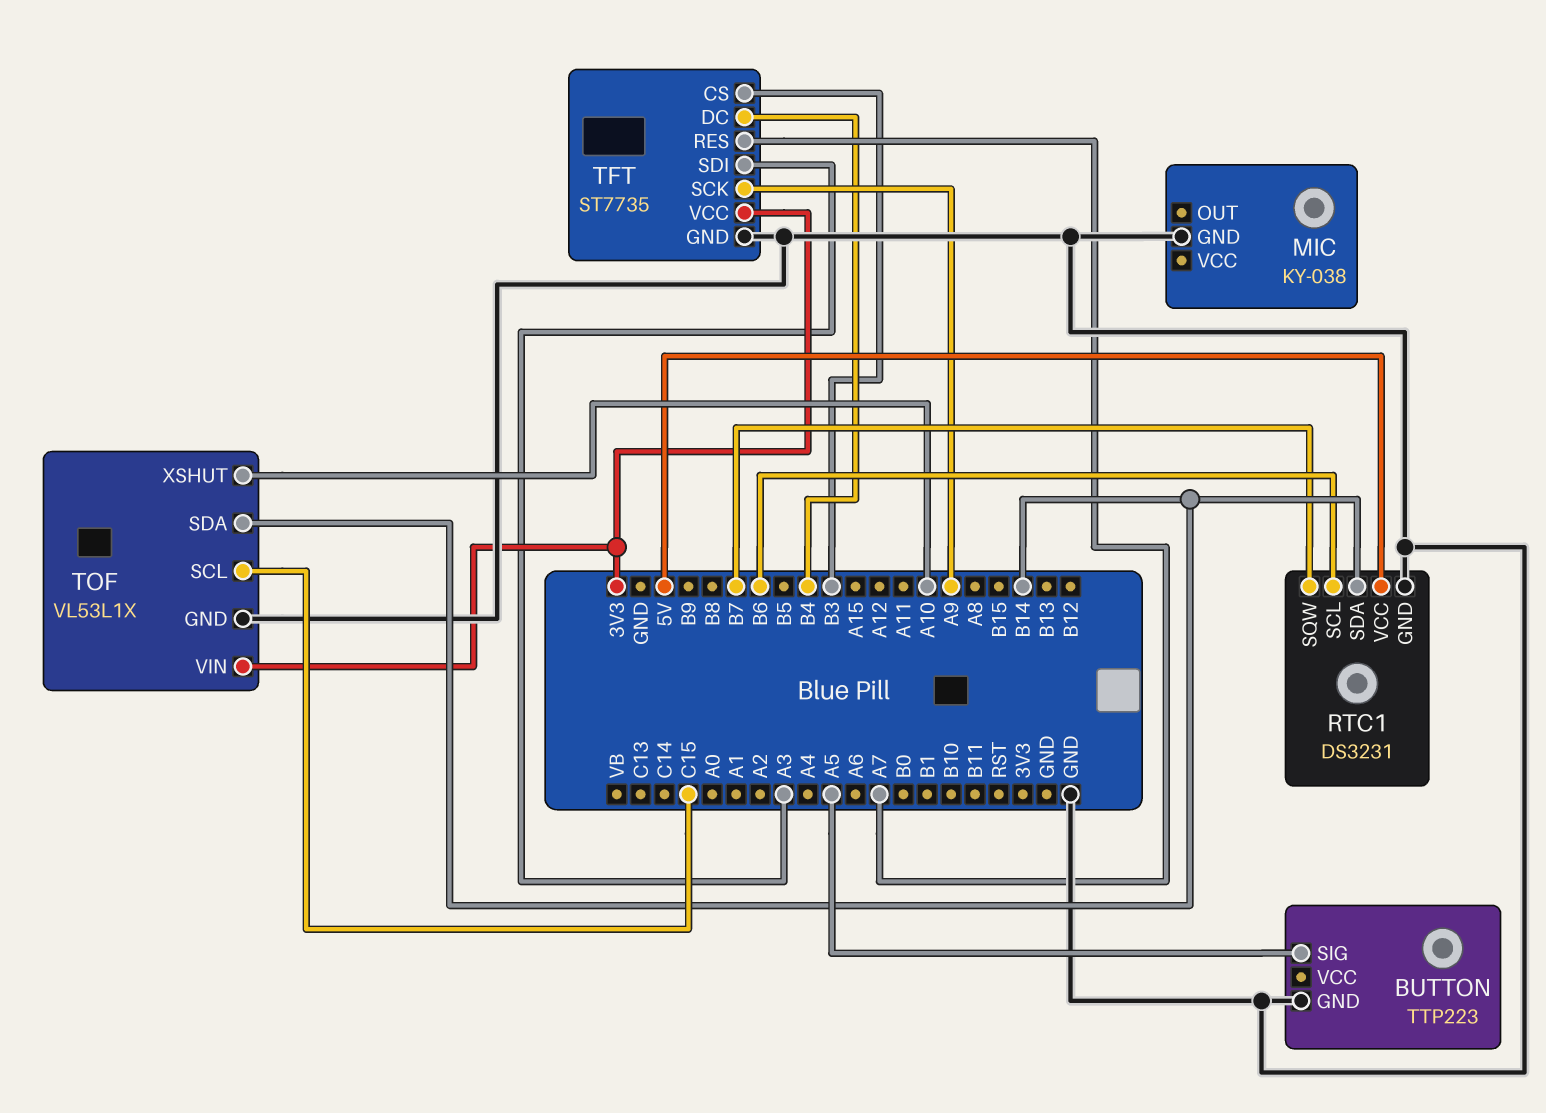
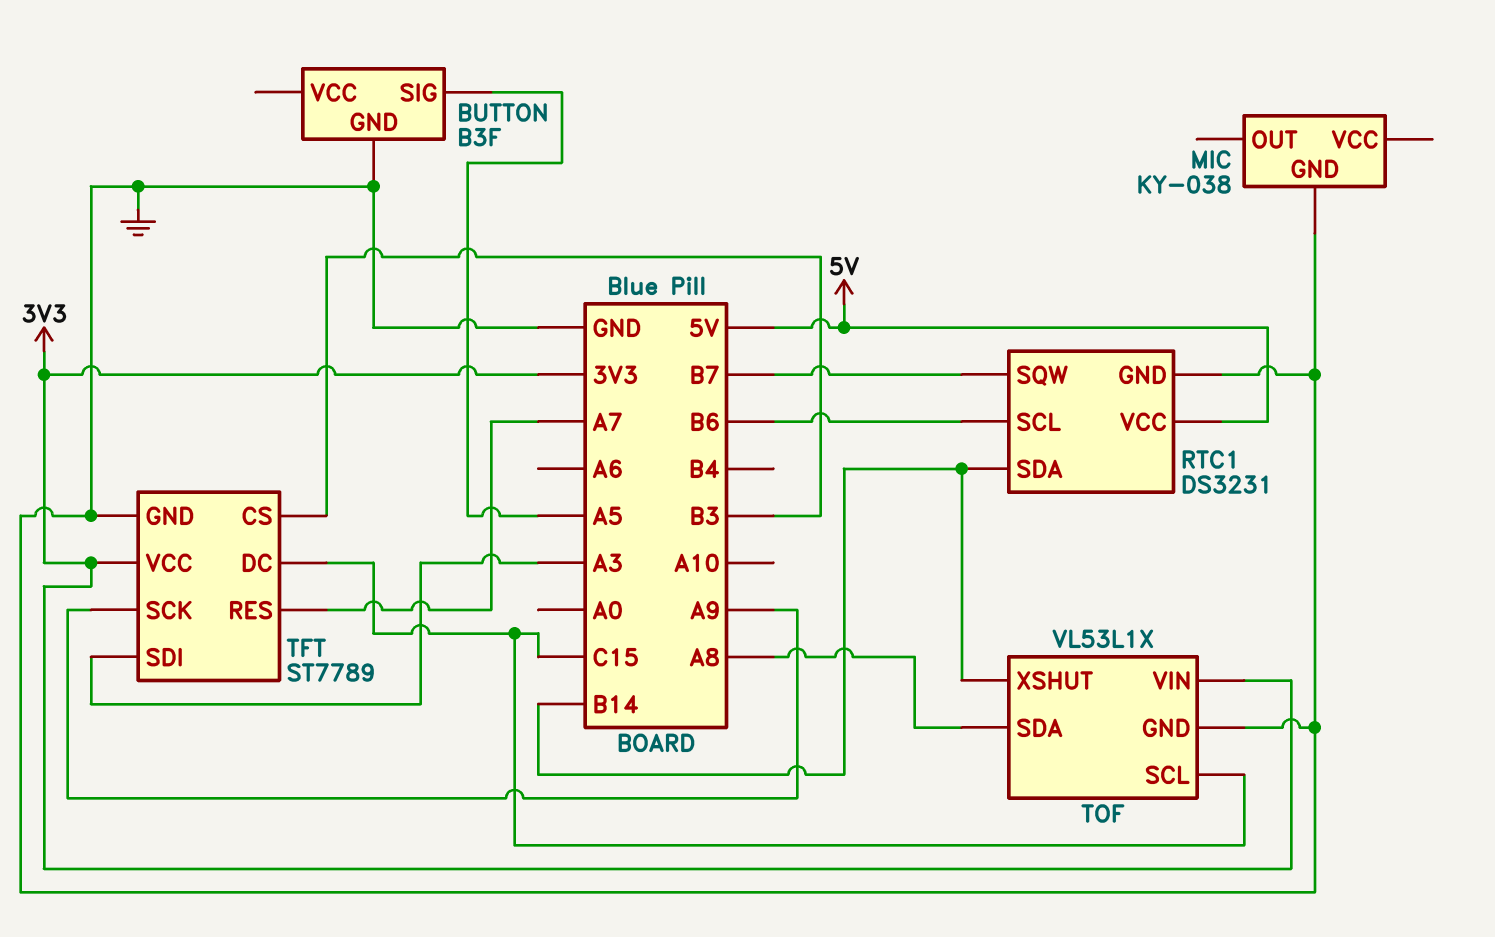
BUTTON: TTP223 -> B3F
TFT: ST7735 -> ST7789
TFT pin DC: B4 -> C15
TOF pin SDA: B14 -> A8
TOF pin XSHUT: A10 -> B14

